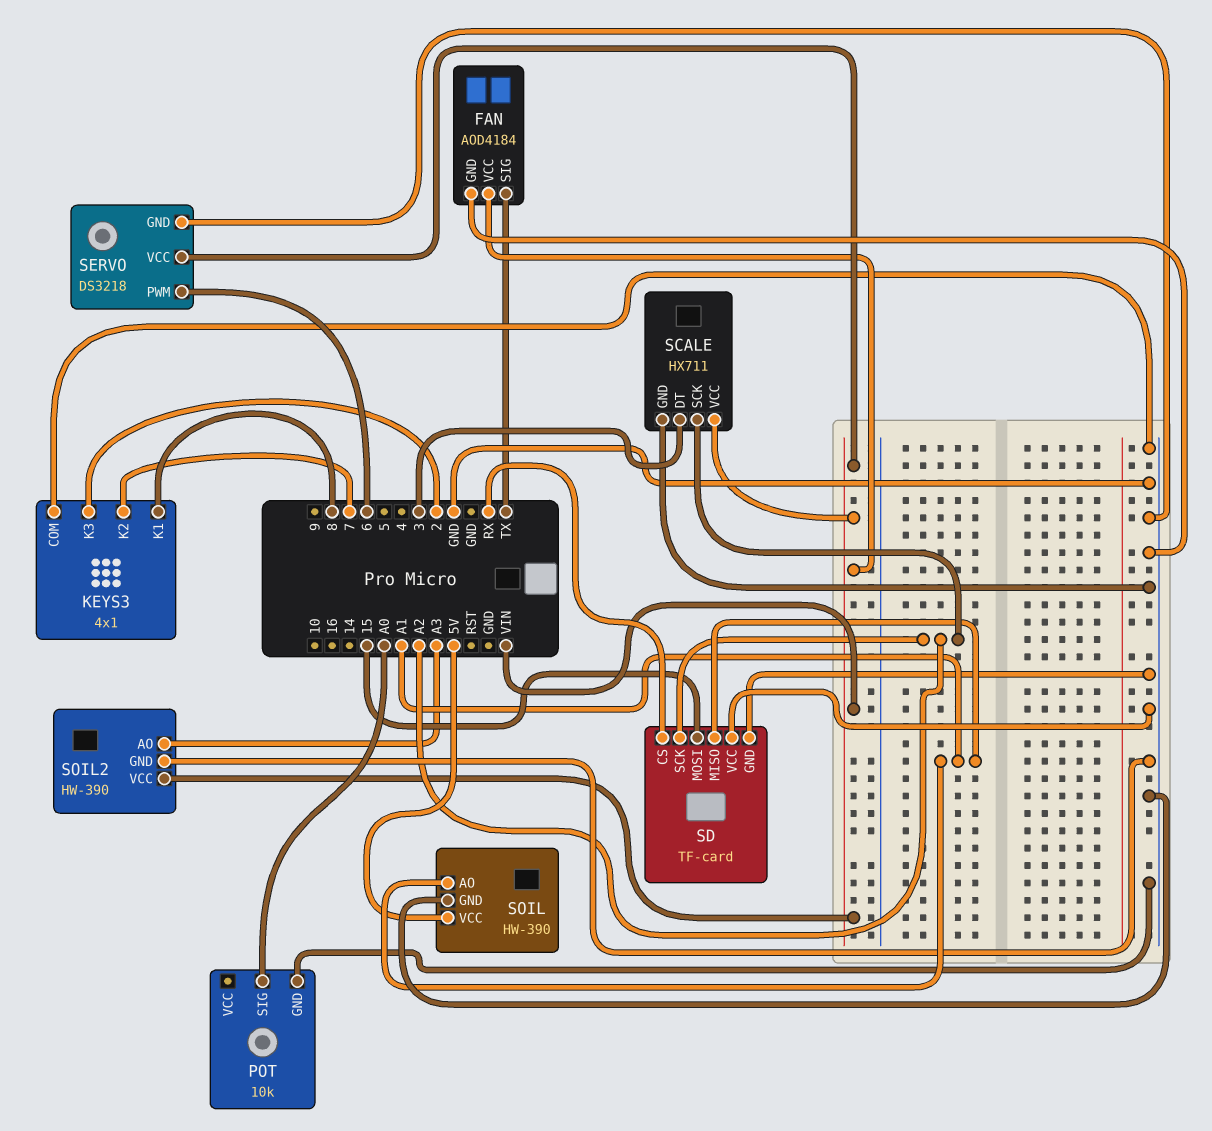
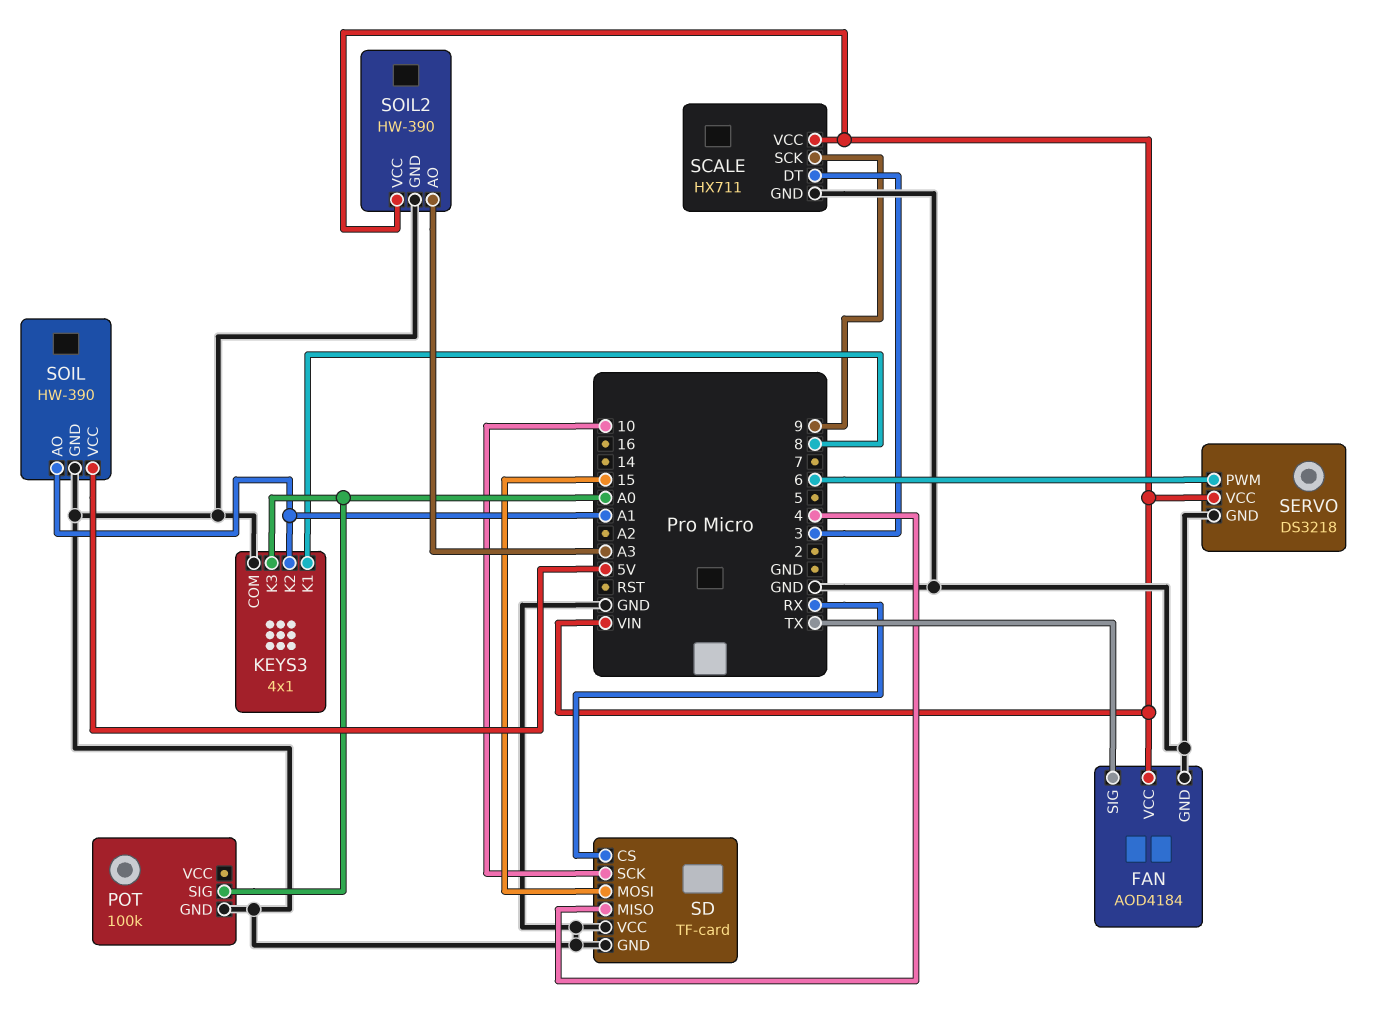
KEYS3 pin K2: 7 -> A1
KEYS3 pin K3: 2 -> A0
POT: 10k -> 100k
SCALE pin SCK: A2 -> 9
SD pin MISO: A1 -> 4
SD pin SCK: A2 -> 10

